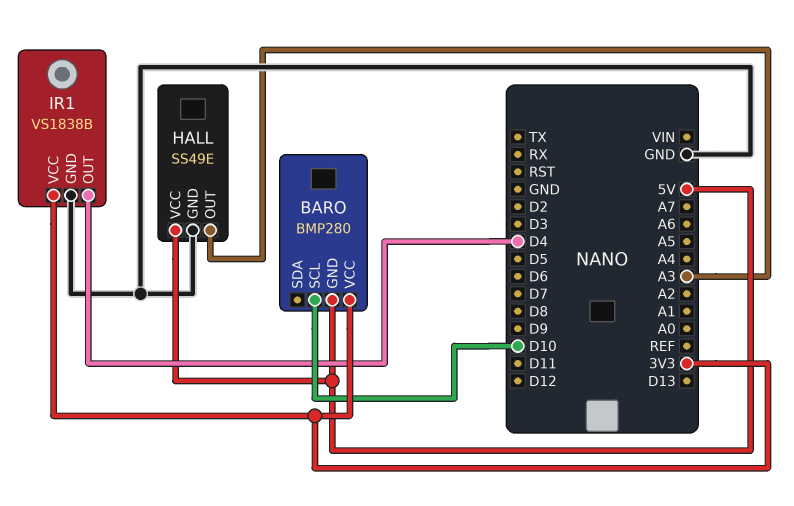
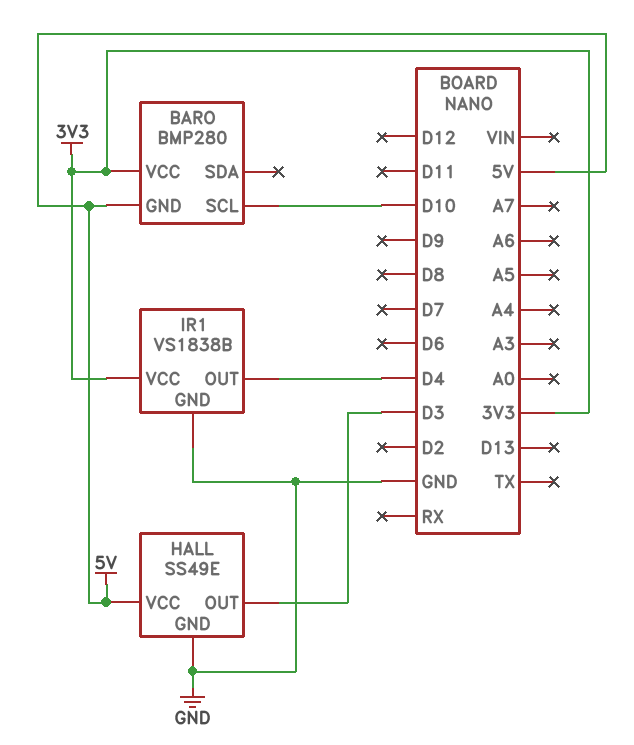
HALL pin OUT: A3 -> D3

